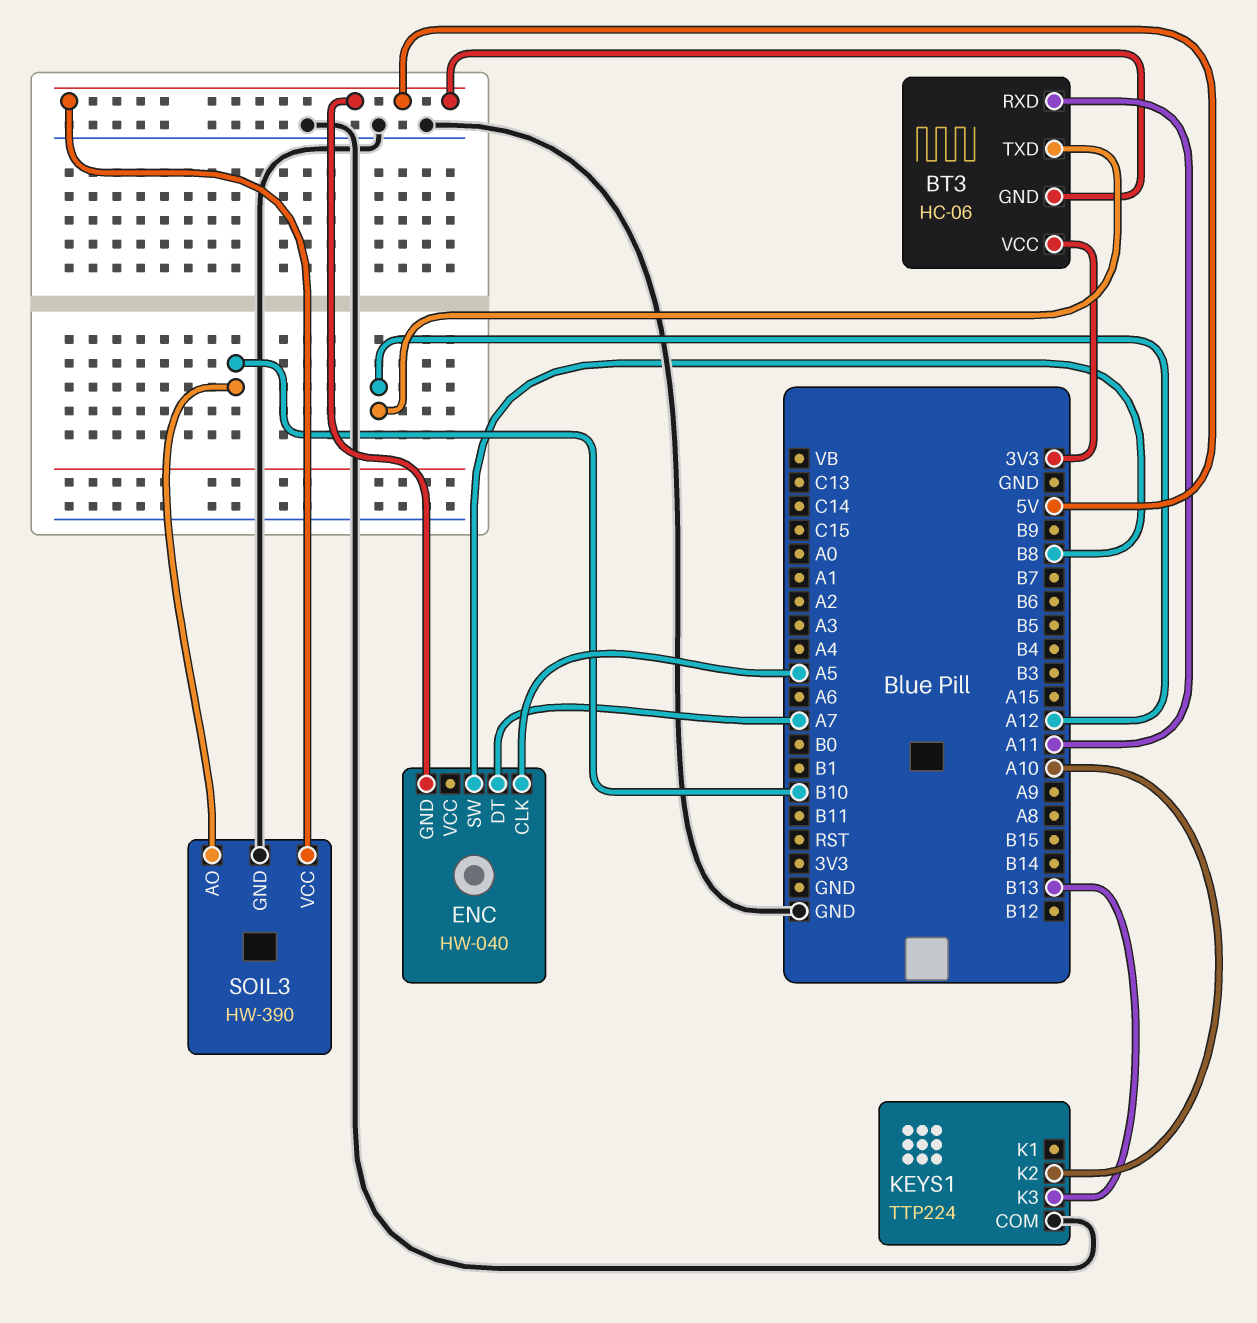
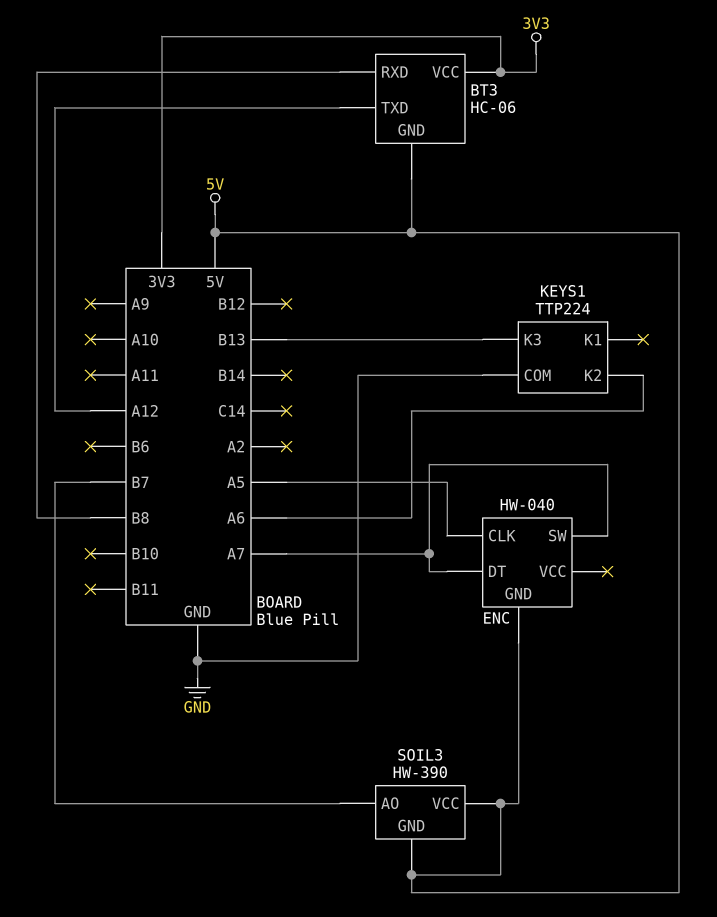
BT3 pin RXD: A11 -> B8
ENC pin SW: B8 -> A7
KEYS1 pin K2: A10 -> A6
SOIL3 pin AO: B10 -> B7
SOIL3 pin GND: GND -> 5V

